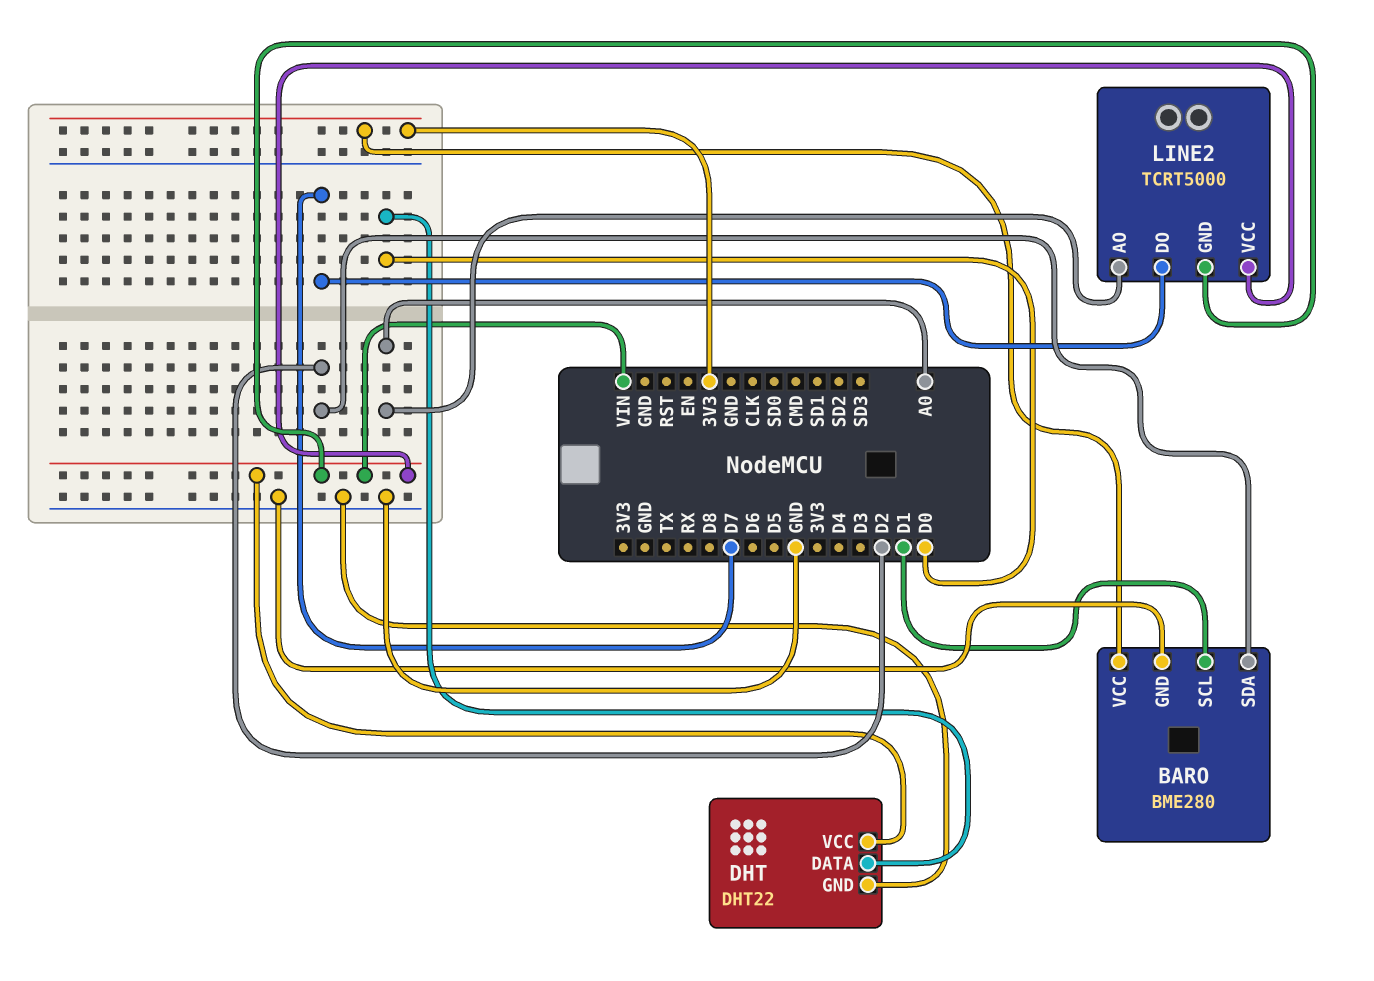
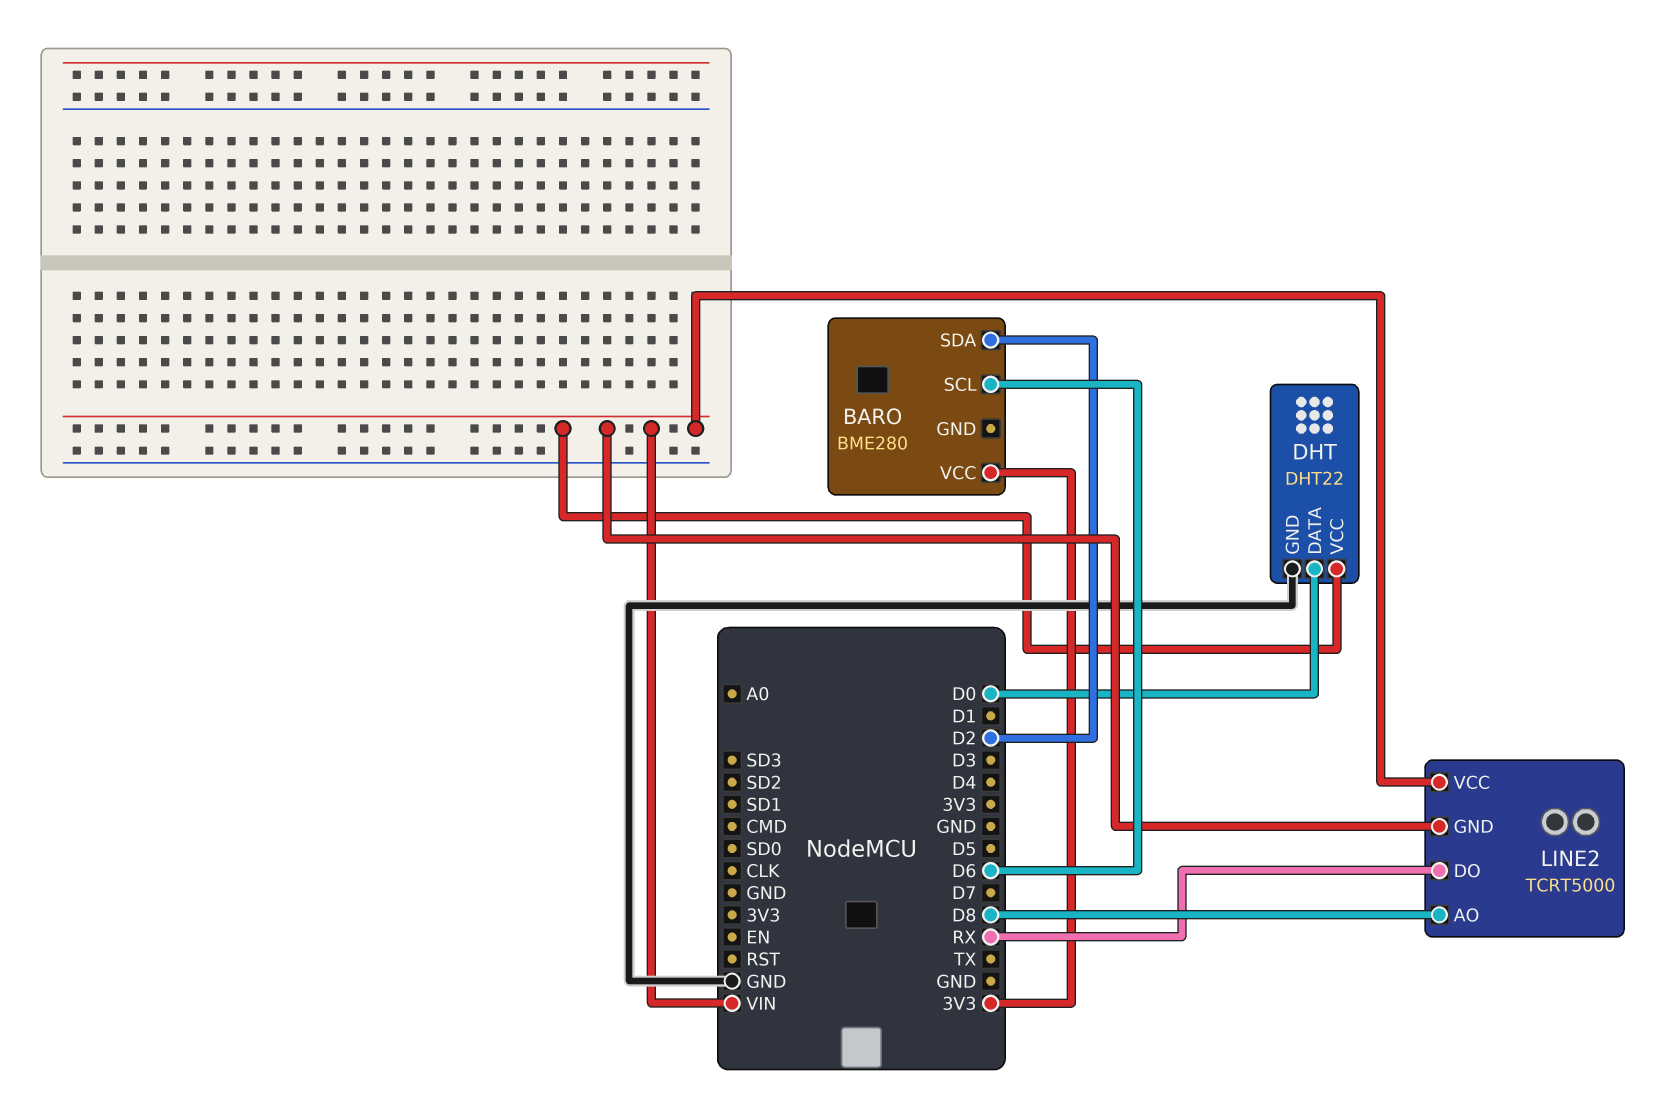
BARO pin GND: GND -> none
BARO pin SCL: D1 -> D6
LINE2 pin AO: A0 -> D8
LINE2 pin DO: D7 -> RX

